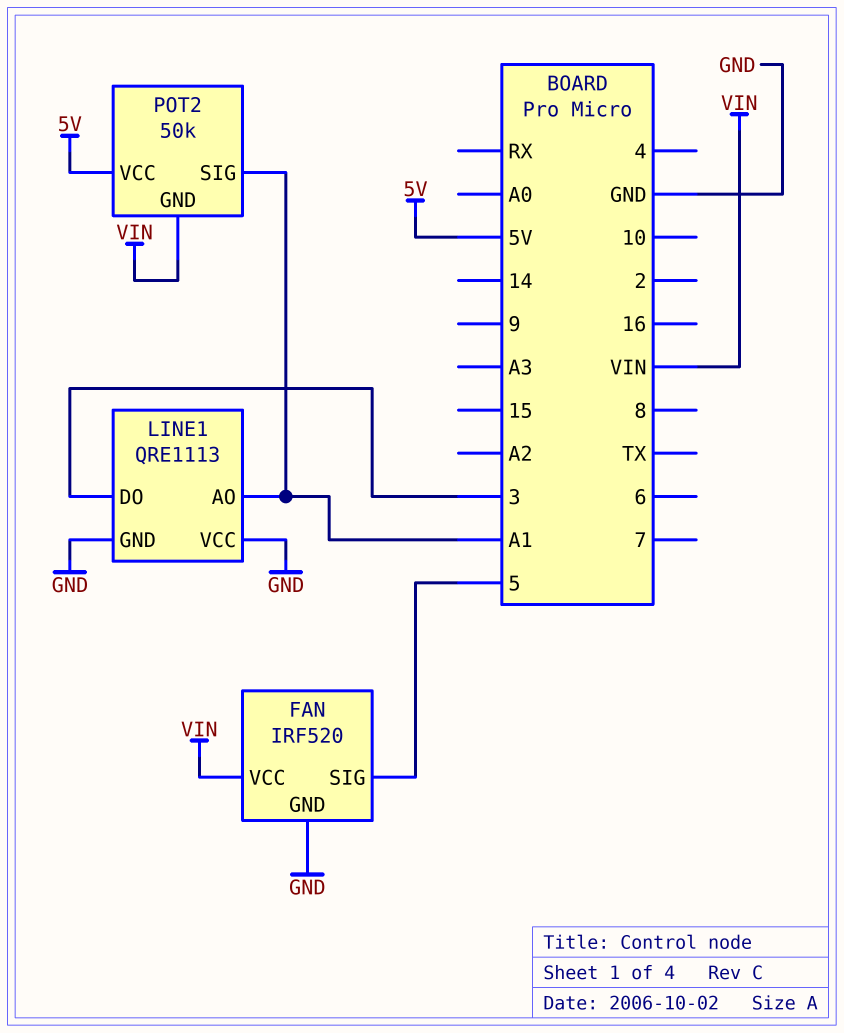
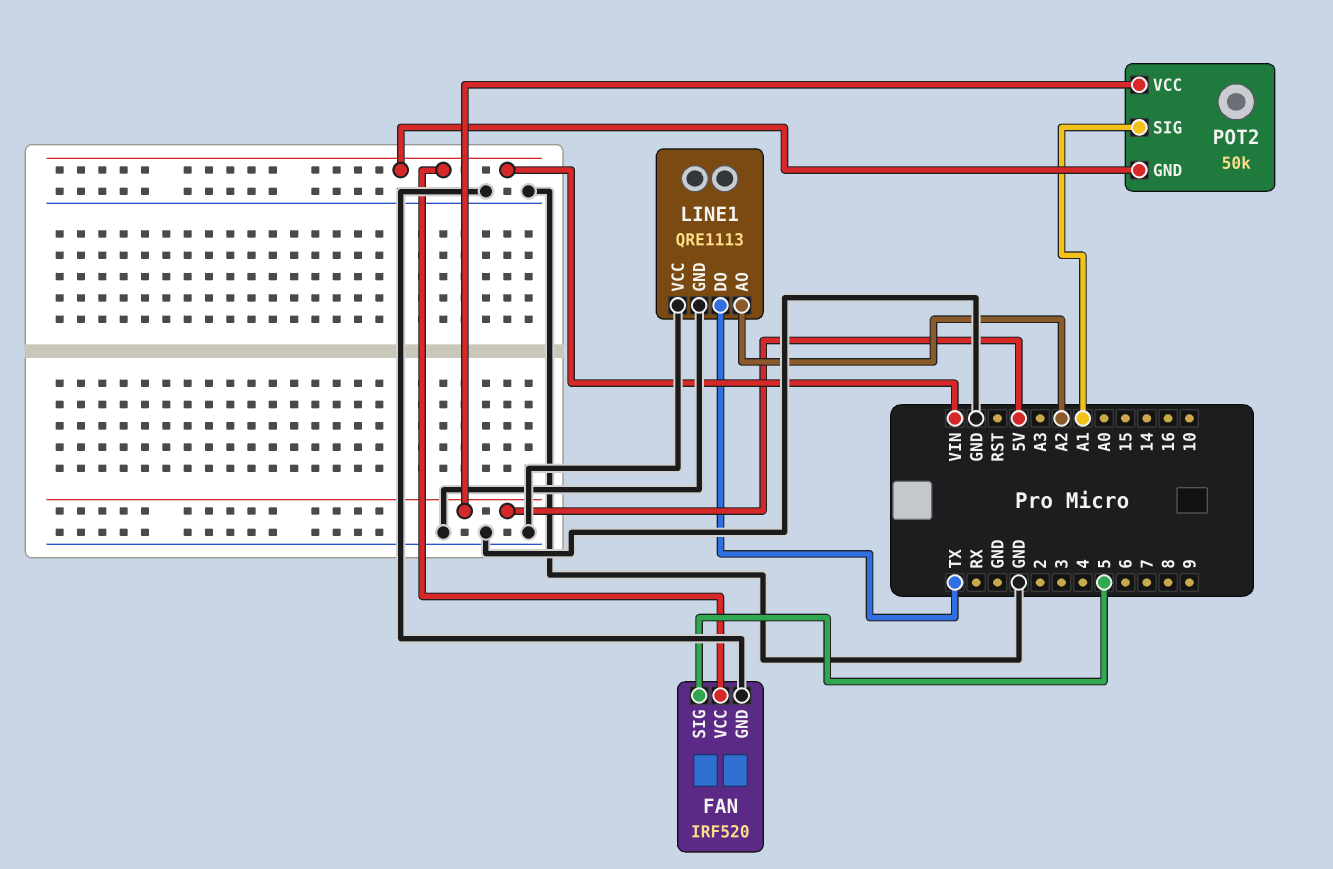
LINE1 pin AO: A1 -> A2
LINE1 pin DO: 3 -> TX

